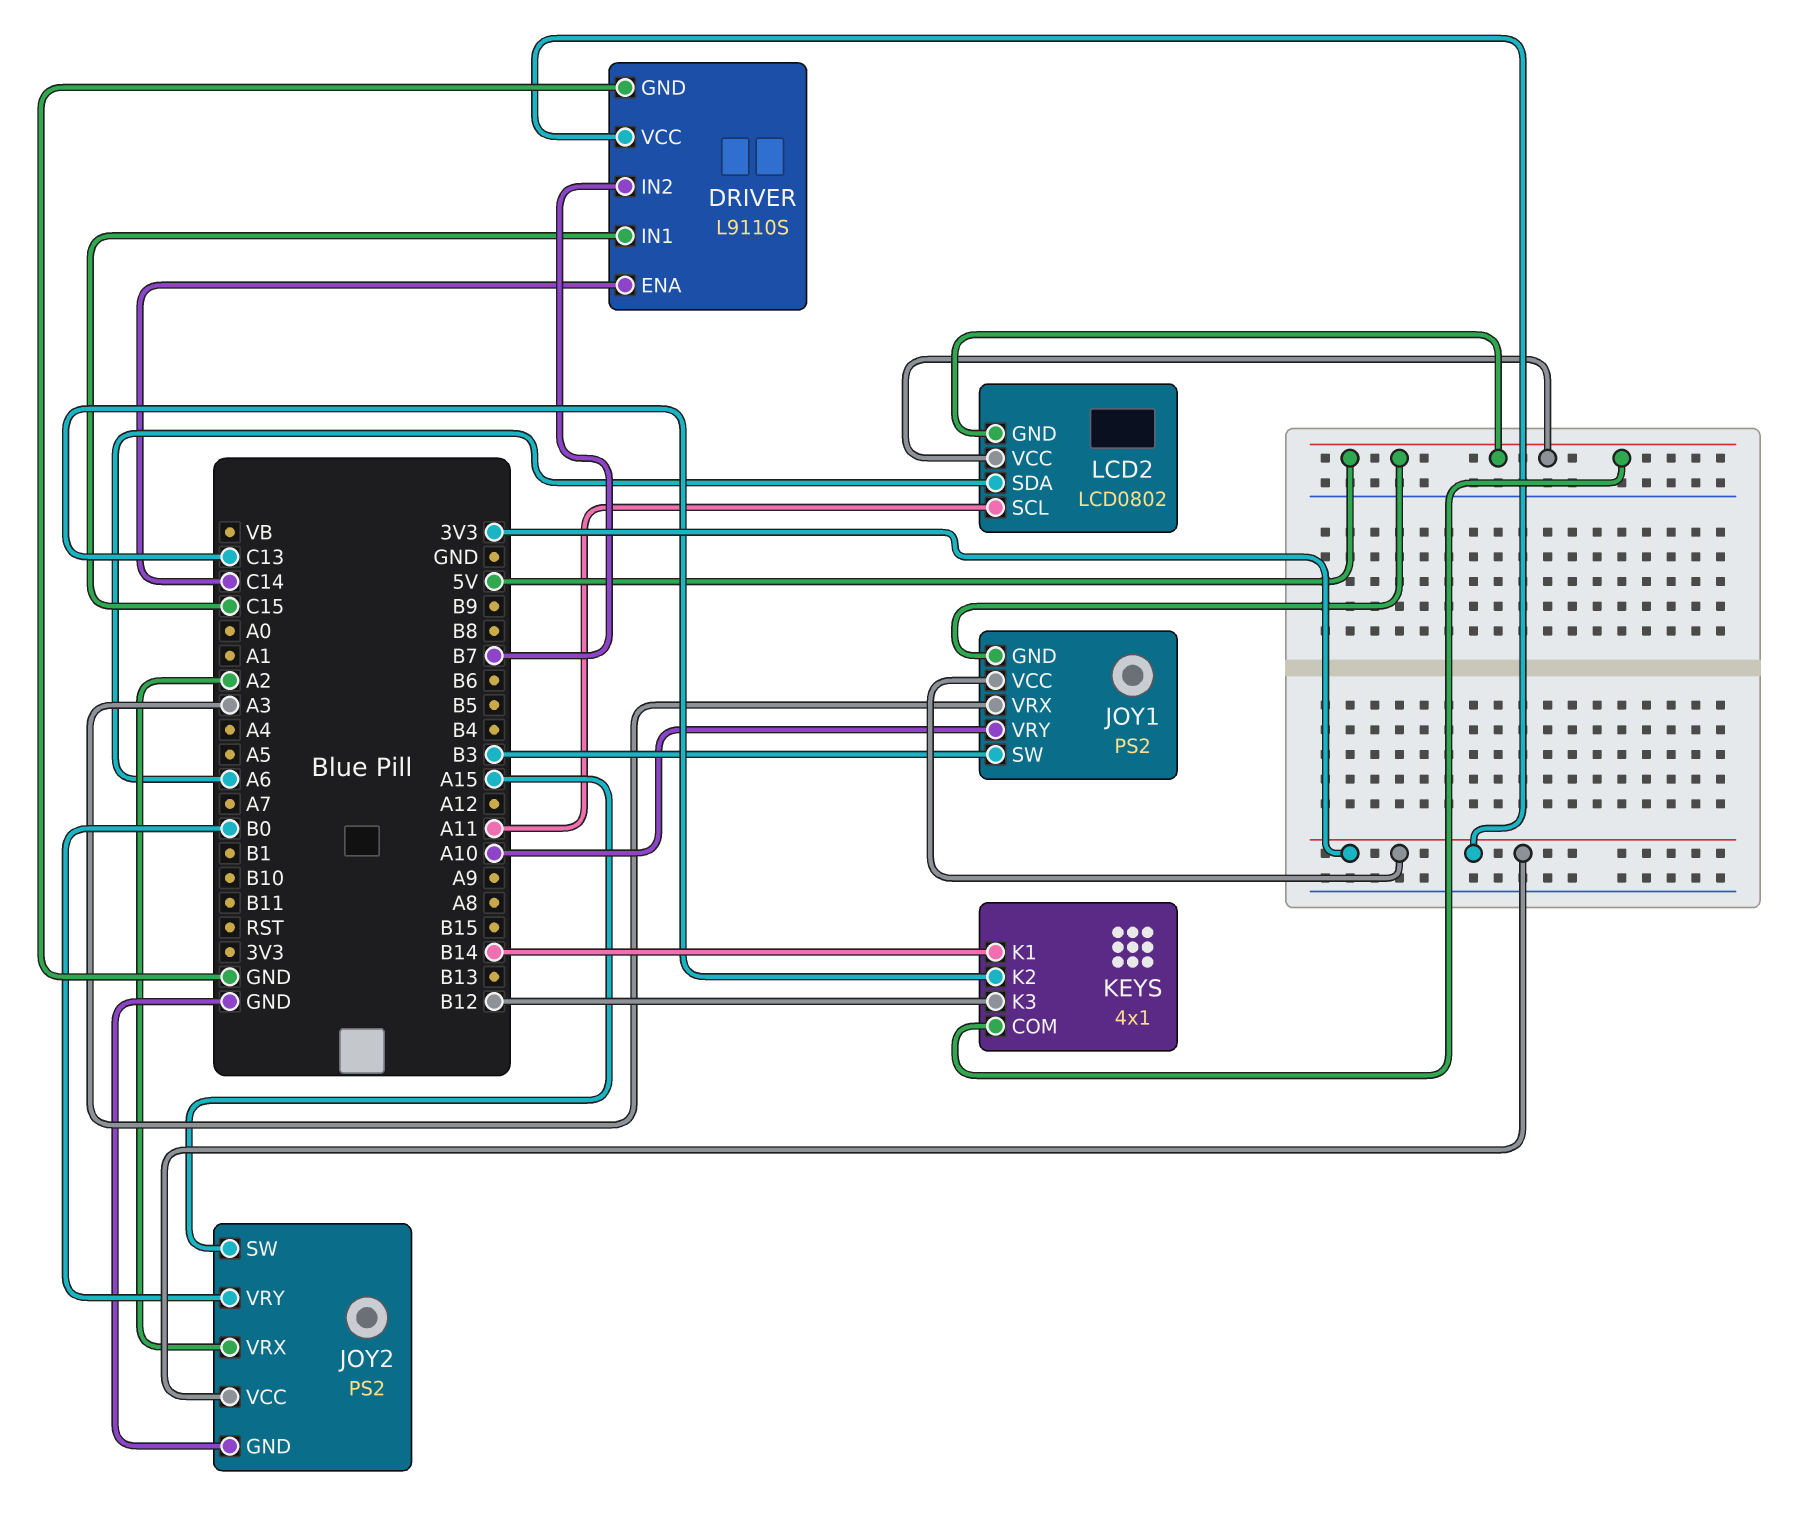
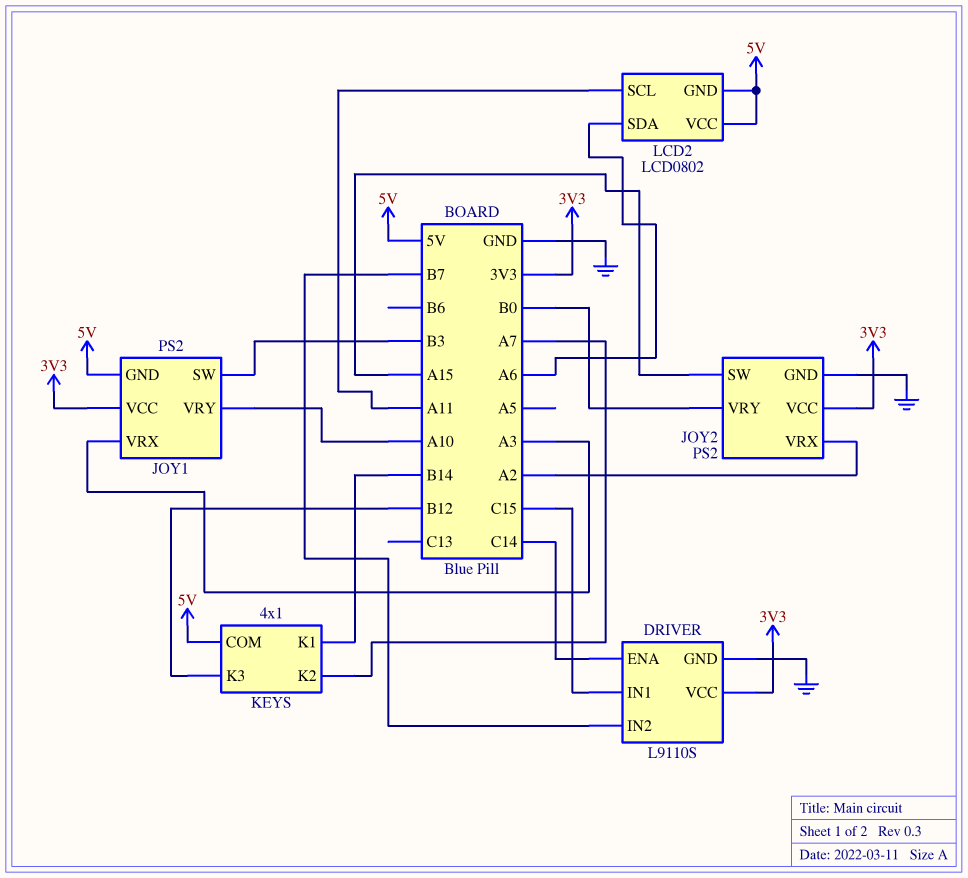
KEYS pin K2: C13 -> A7

